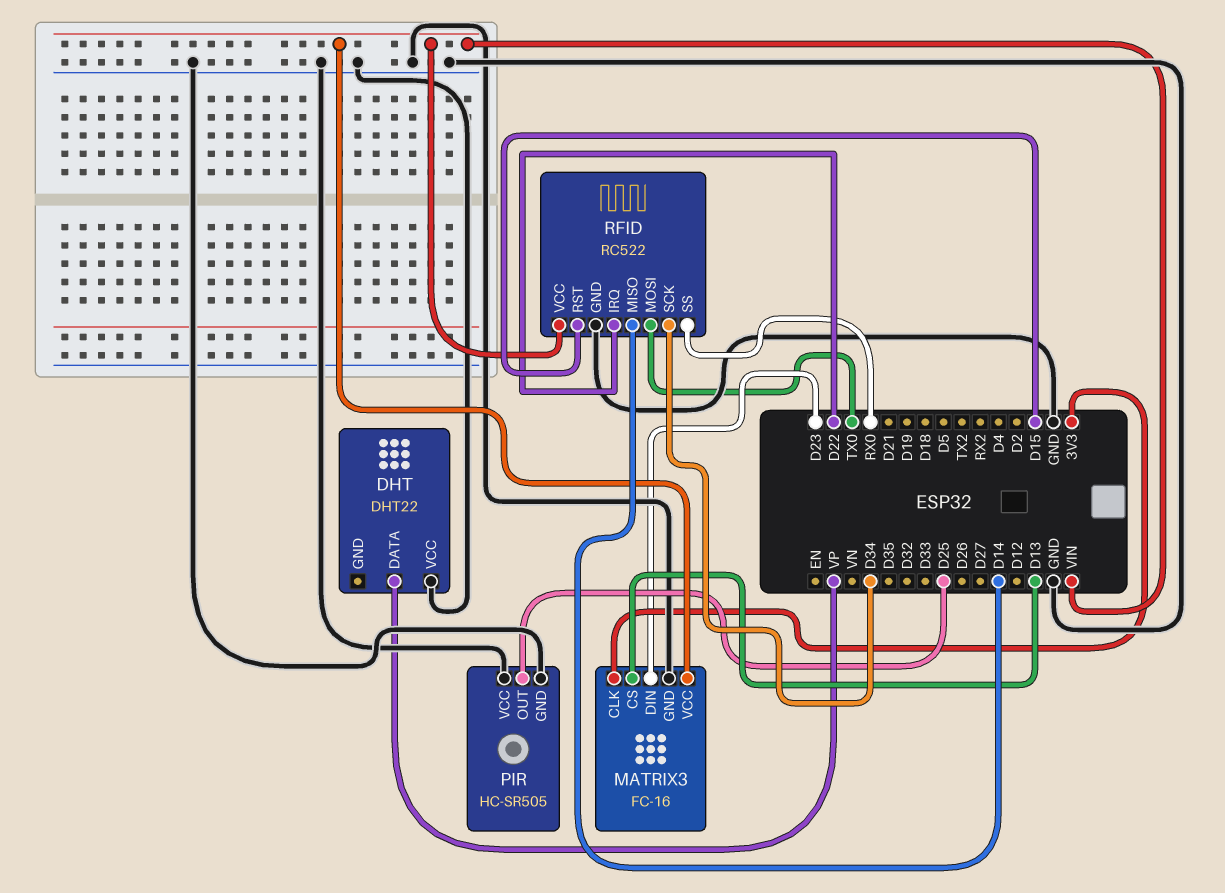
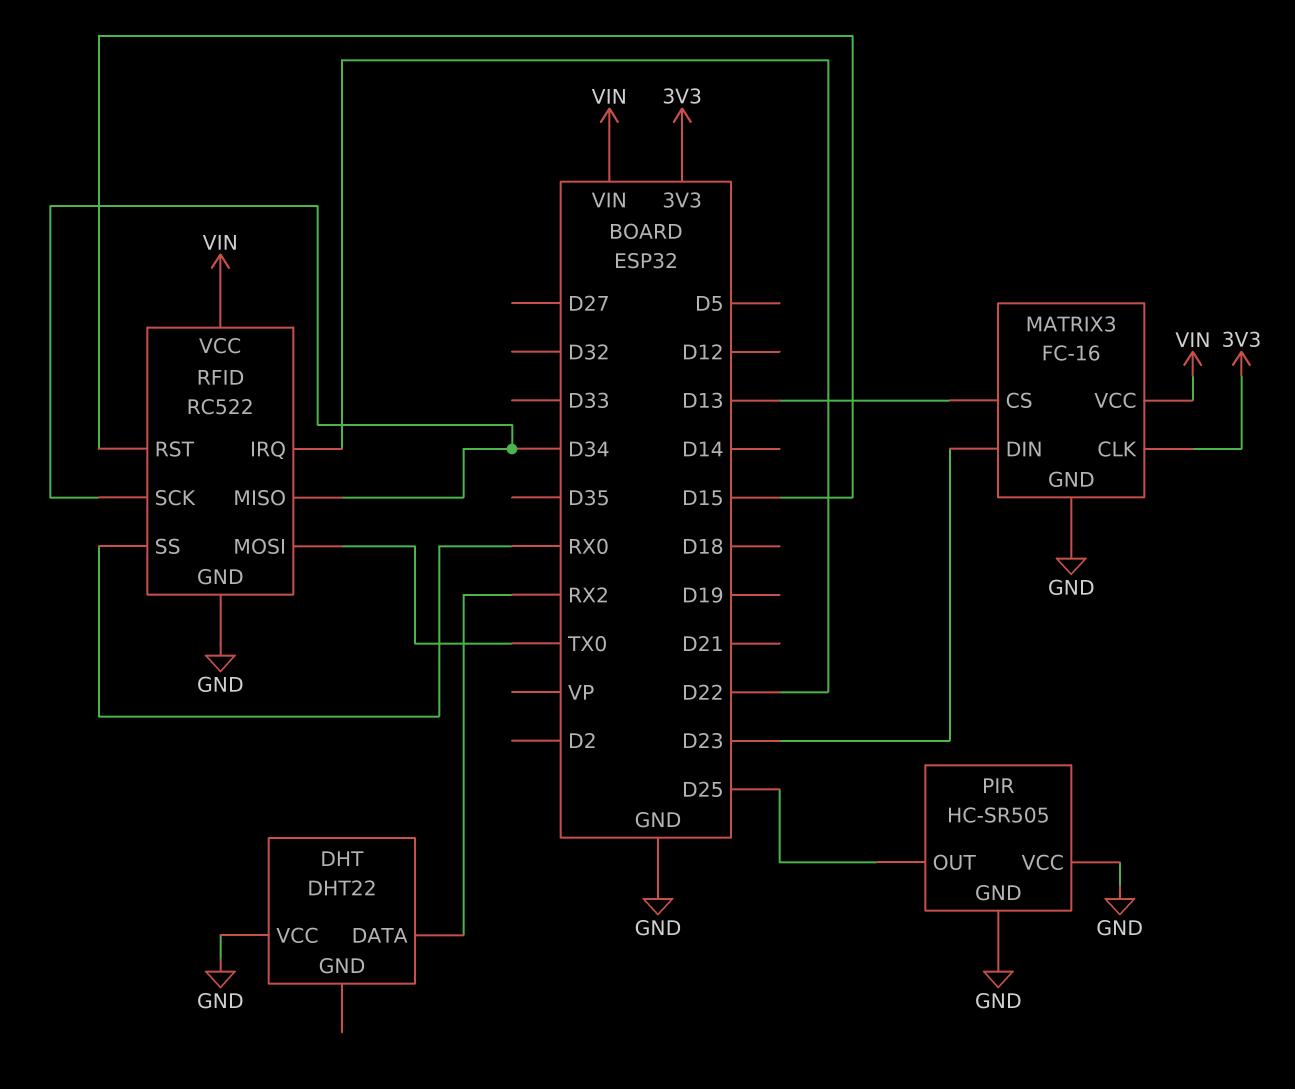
DHT pin DATA: VP -> RX2
RFID pin MISO: D14 -> D34

